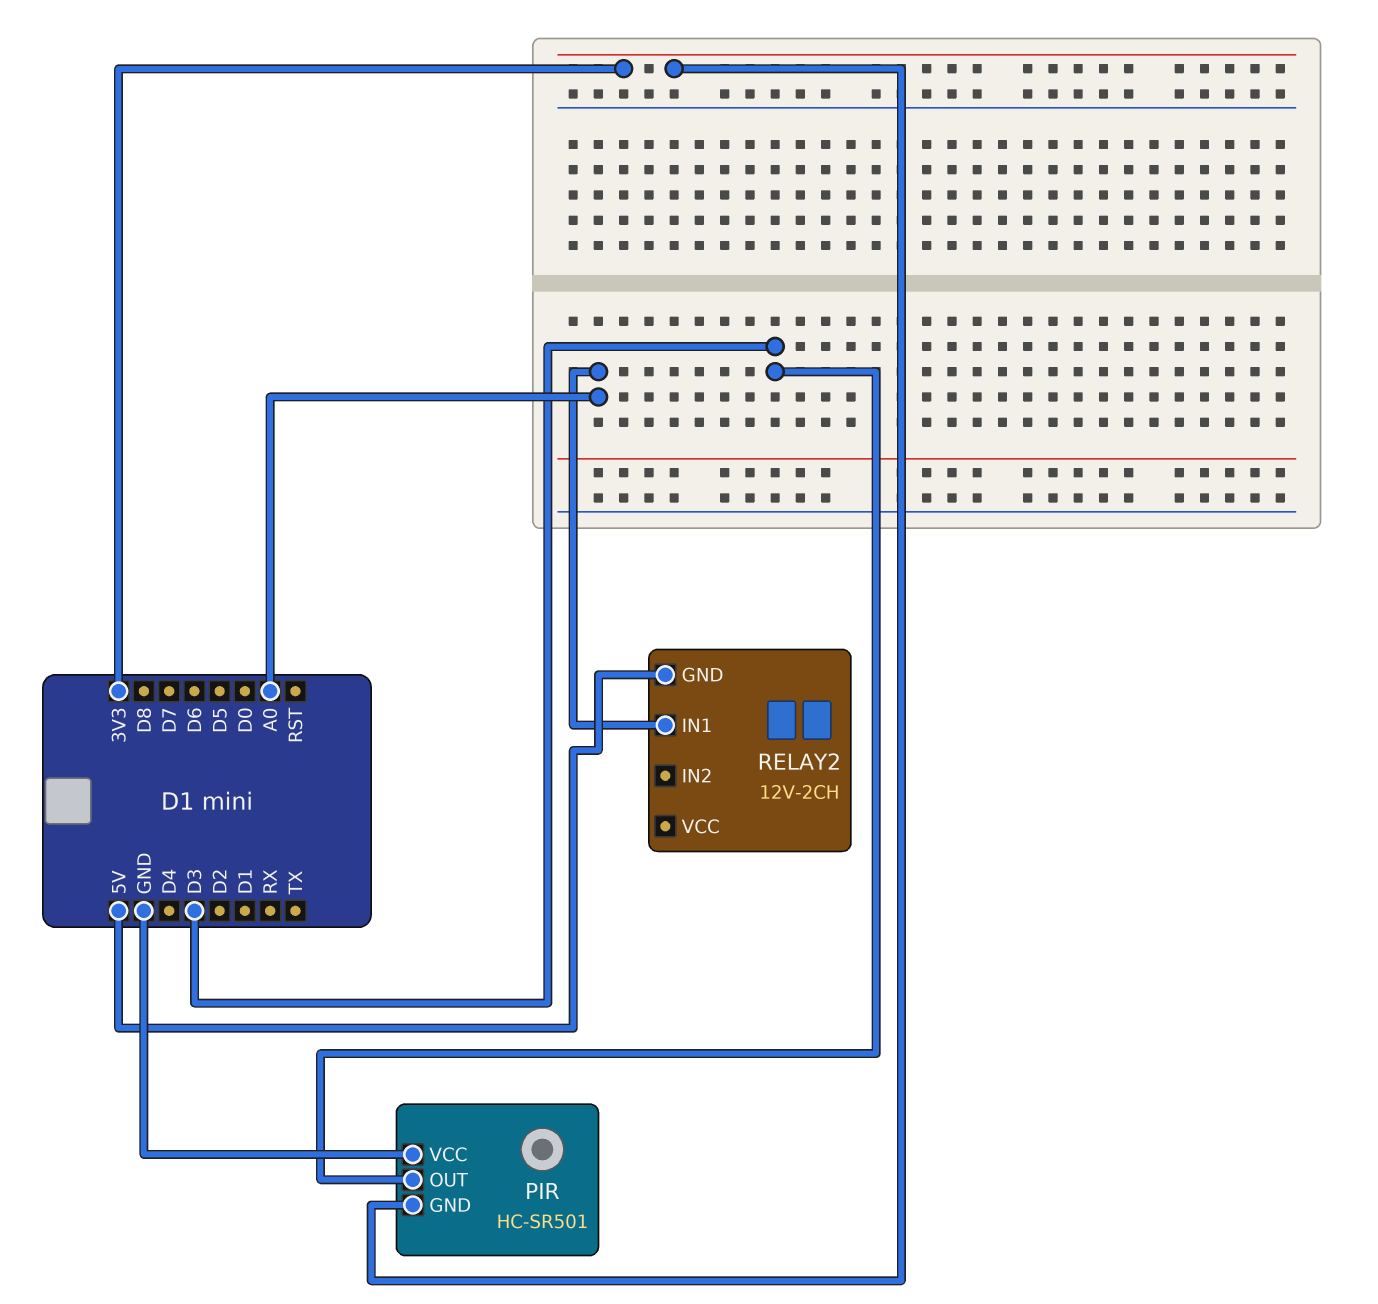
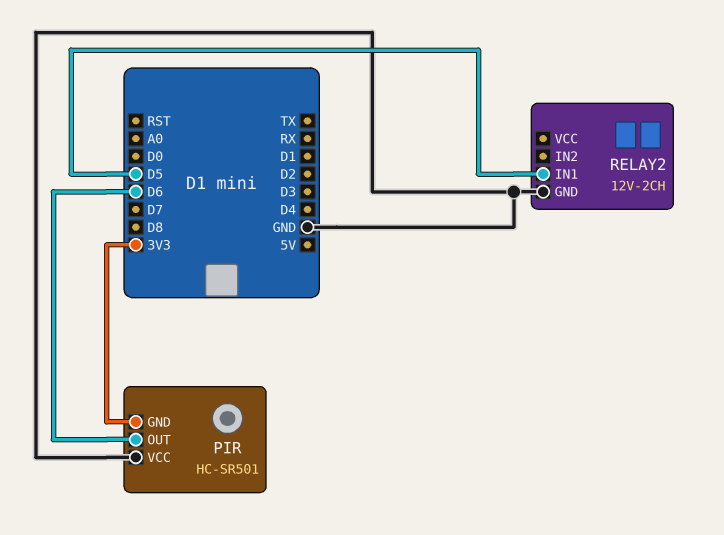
PIR pin OUT: D3 -> D6
RELAY2 pin GND: 5V -> GND
RELAY2 pin IN1: A0 -> D5

